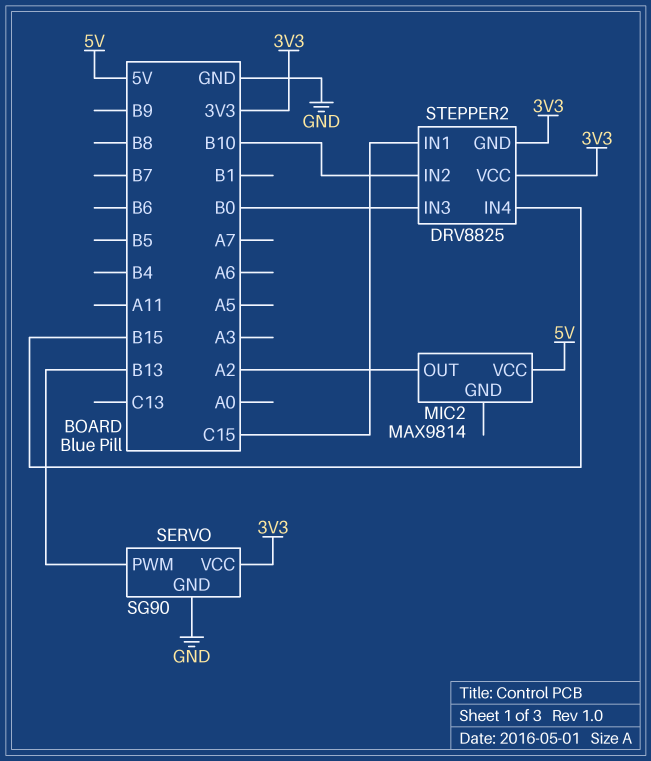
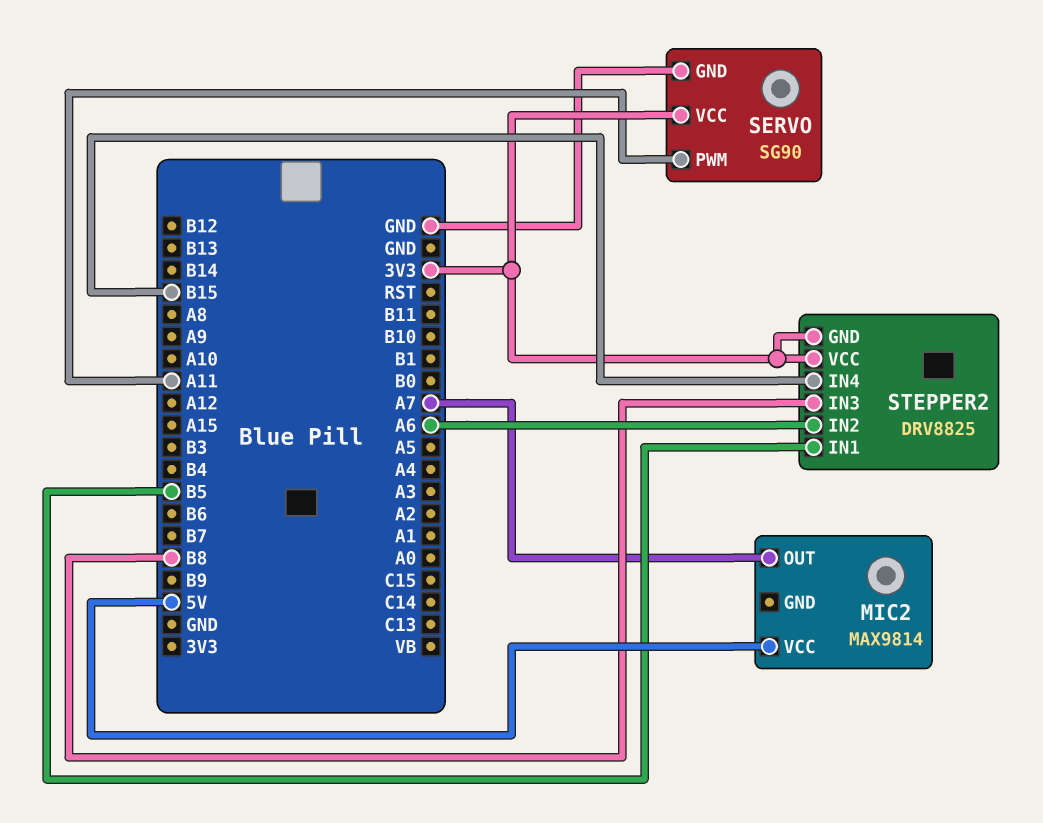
MIC2 pin OUT: A2 -> A7
SERVO pin PWM: B13 -> A11
STEPPER2 pin IN1: C15 -> B5
STEPPER2 pin IN2: B10 -> A6
STEPPER2 pin IN3: B0 -> B8

